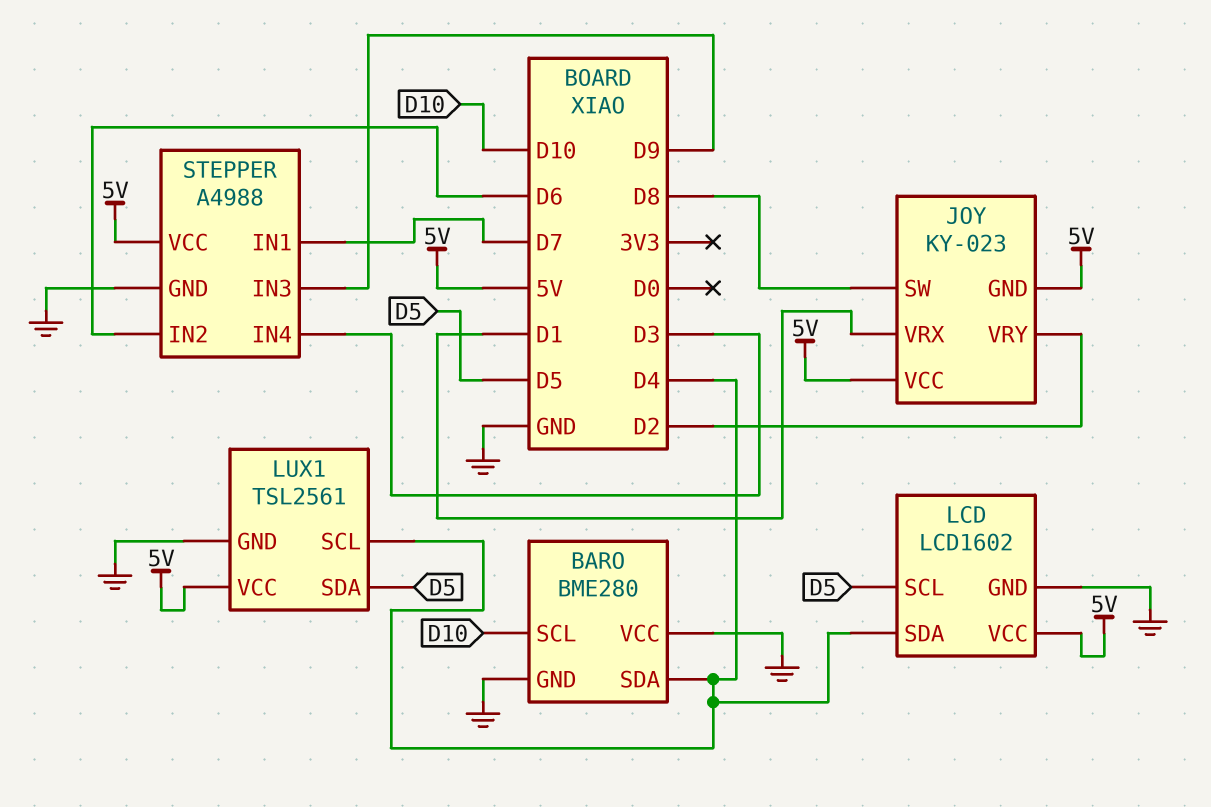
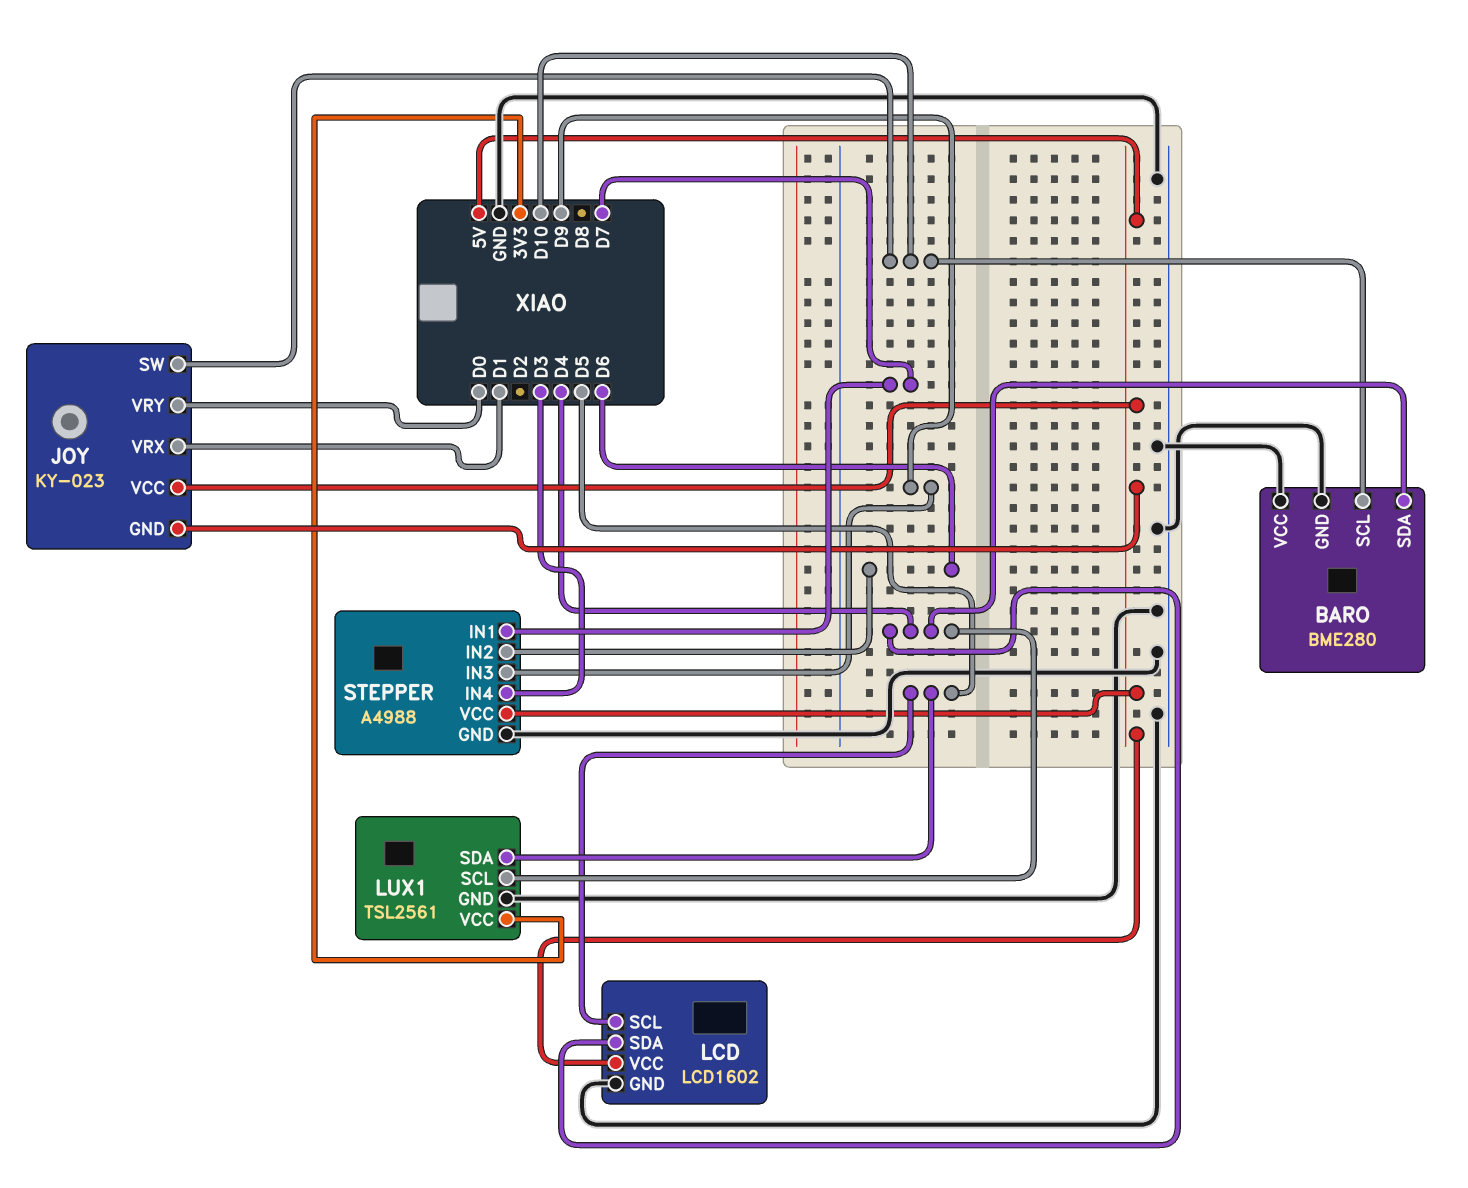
JOY pin SW: D8 -> D10
JOY pin VRY: D2 -> D0
LUX1 pin VCC: 5V -> 3V3

